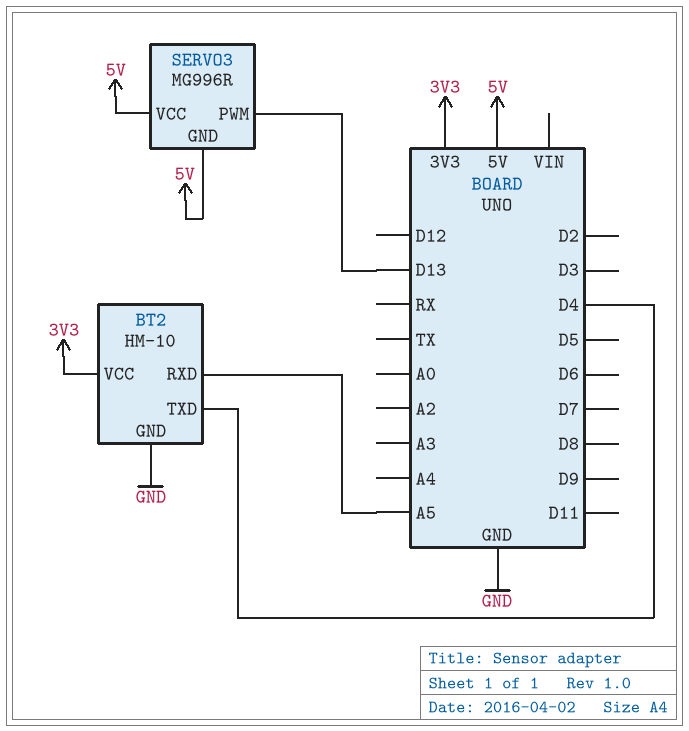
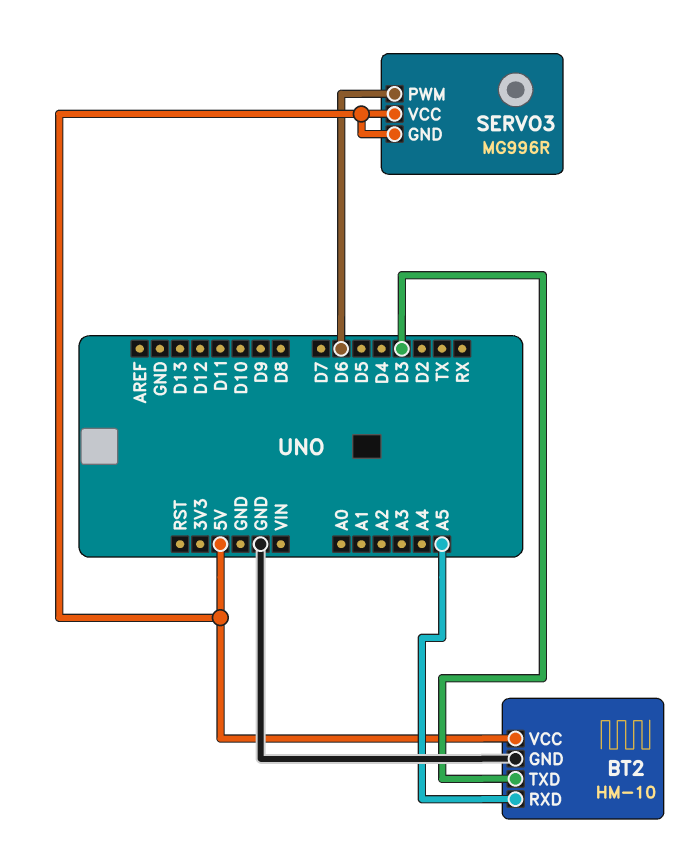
BT2 pin TXD: D4 -> D3
BT2 pin VCC: 3V3 -> 5V
SERVO3 pin PWM: D13 -> D6

